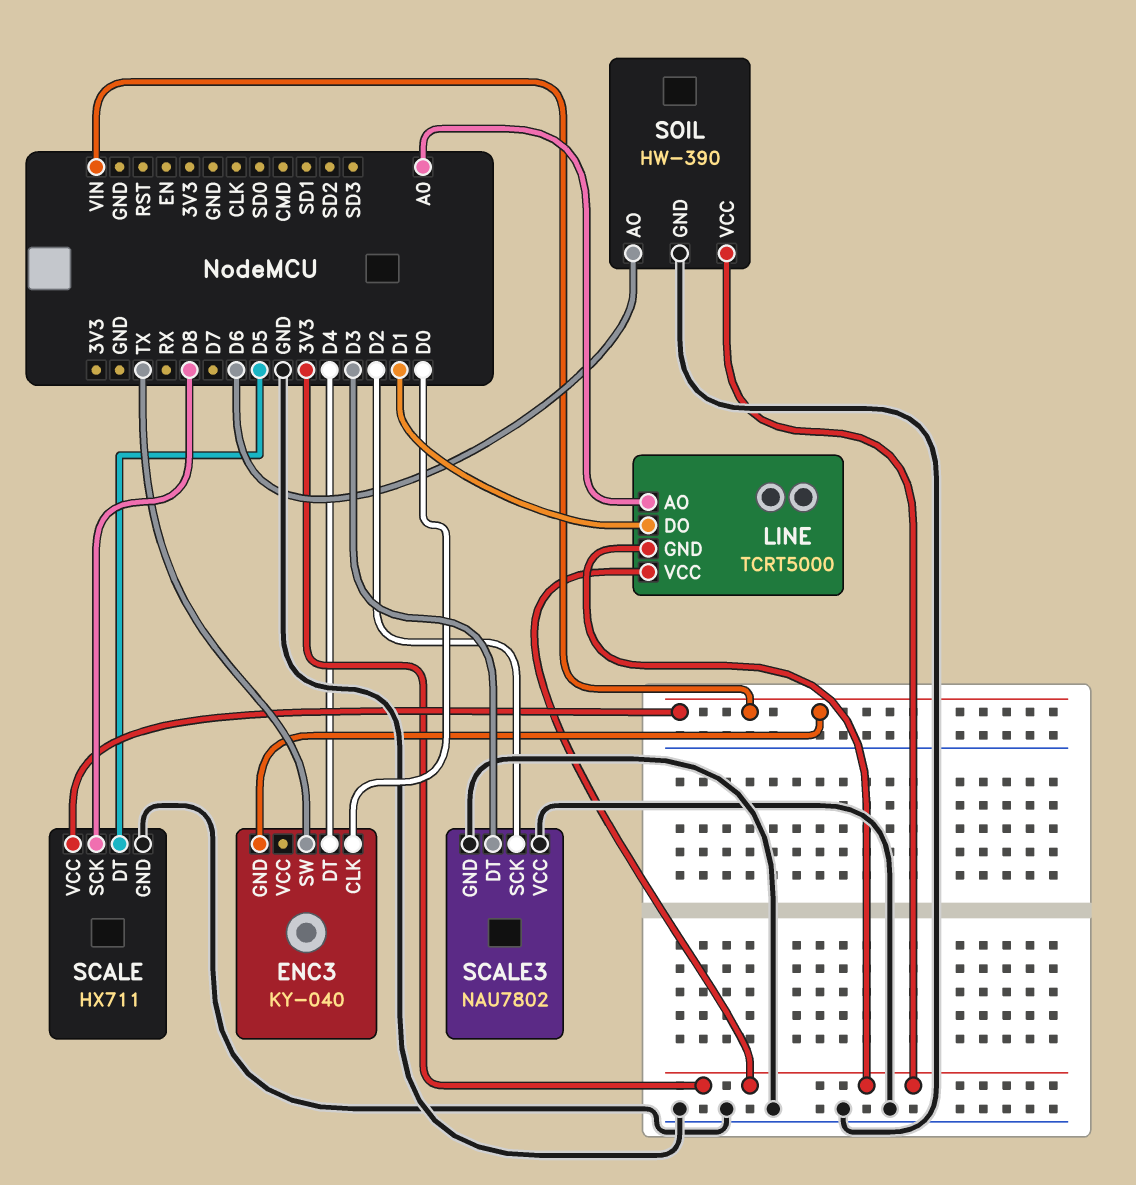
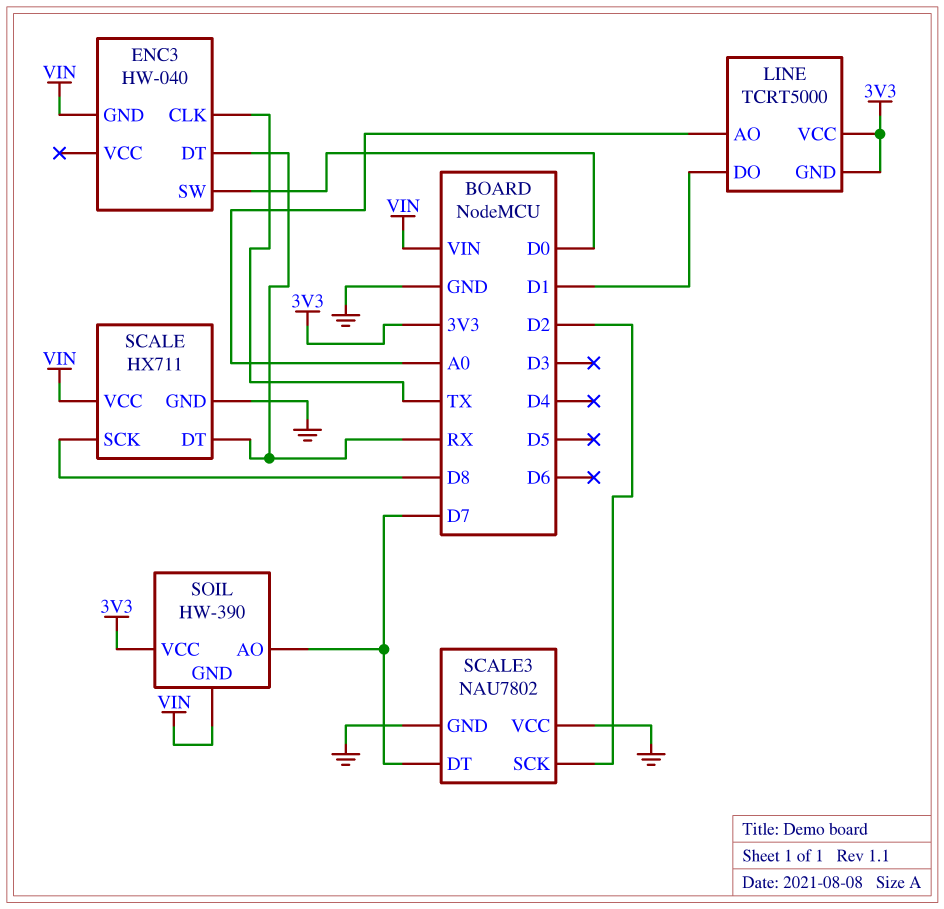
ENC3: KY-040 -> HW-040
ENC3 pin CLK: D0 -> TX
ENC3 pin DT: D4 -> RX
ENC3 pin SW: TX -> D0
SCALE pin DT: D5 -> RX
SCALE3 pin DT: D3 -> D7
SOIL pin AO: D6 -> D7
SOIL pin GND: GND -> VIN

